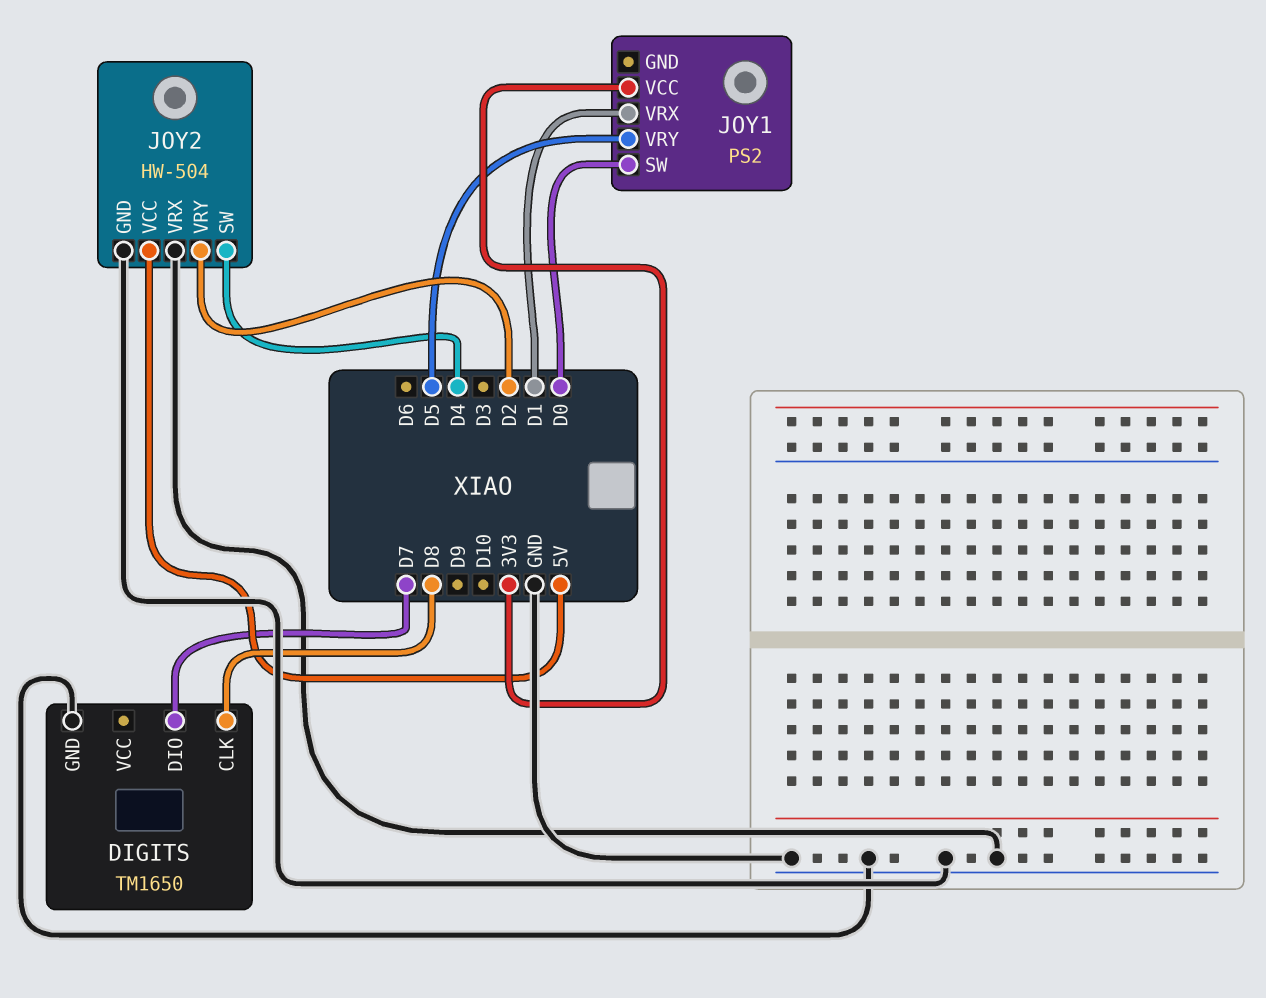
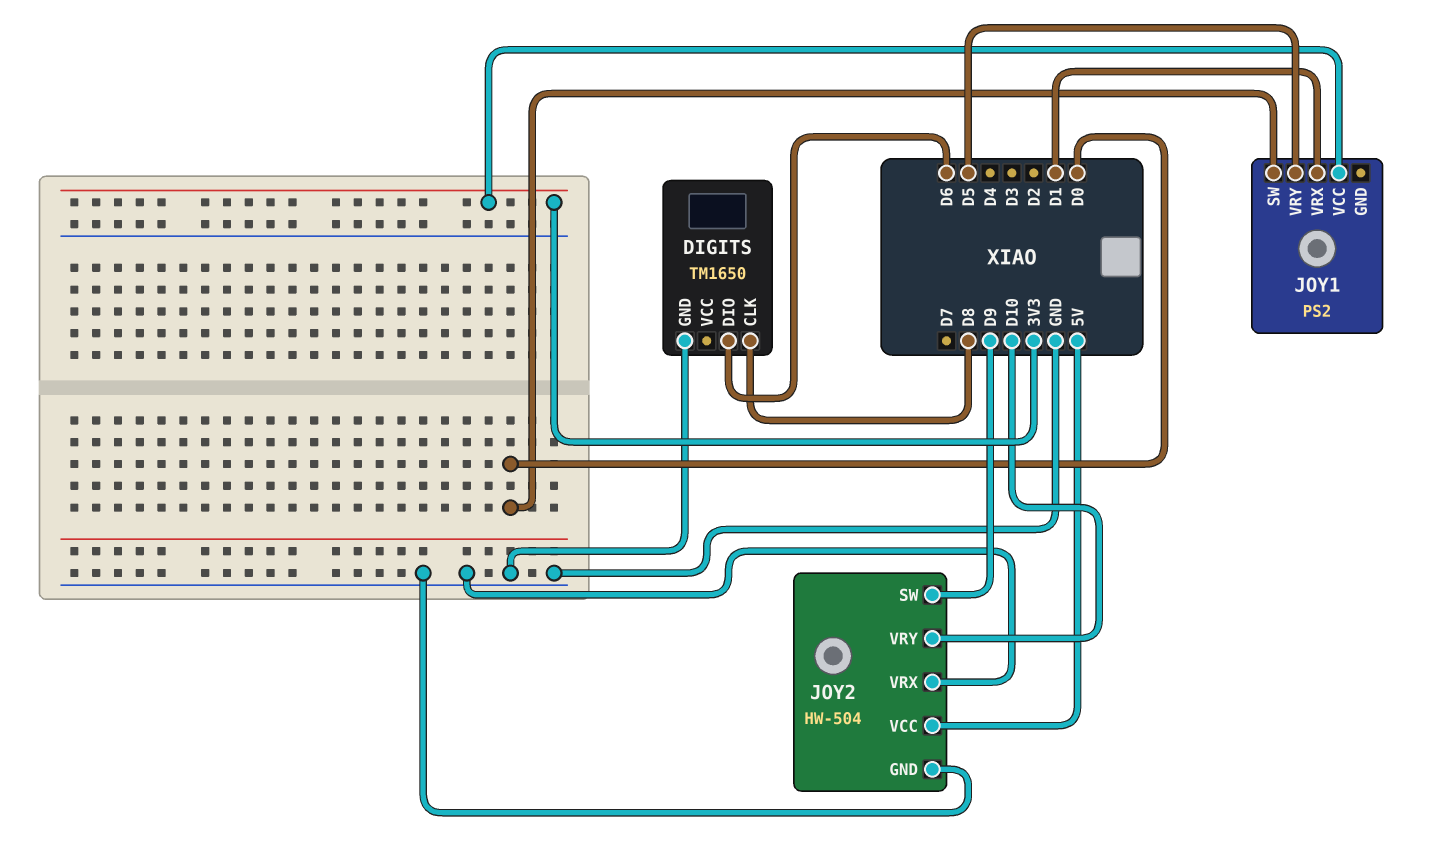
DIGITS pin DIO: D7 -> D6
JOY2 pin SW: D4 -> D9
JOY2 pin VRY: D2 -> D10

